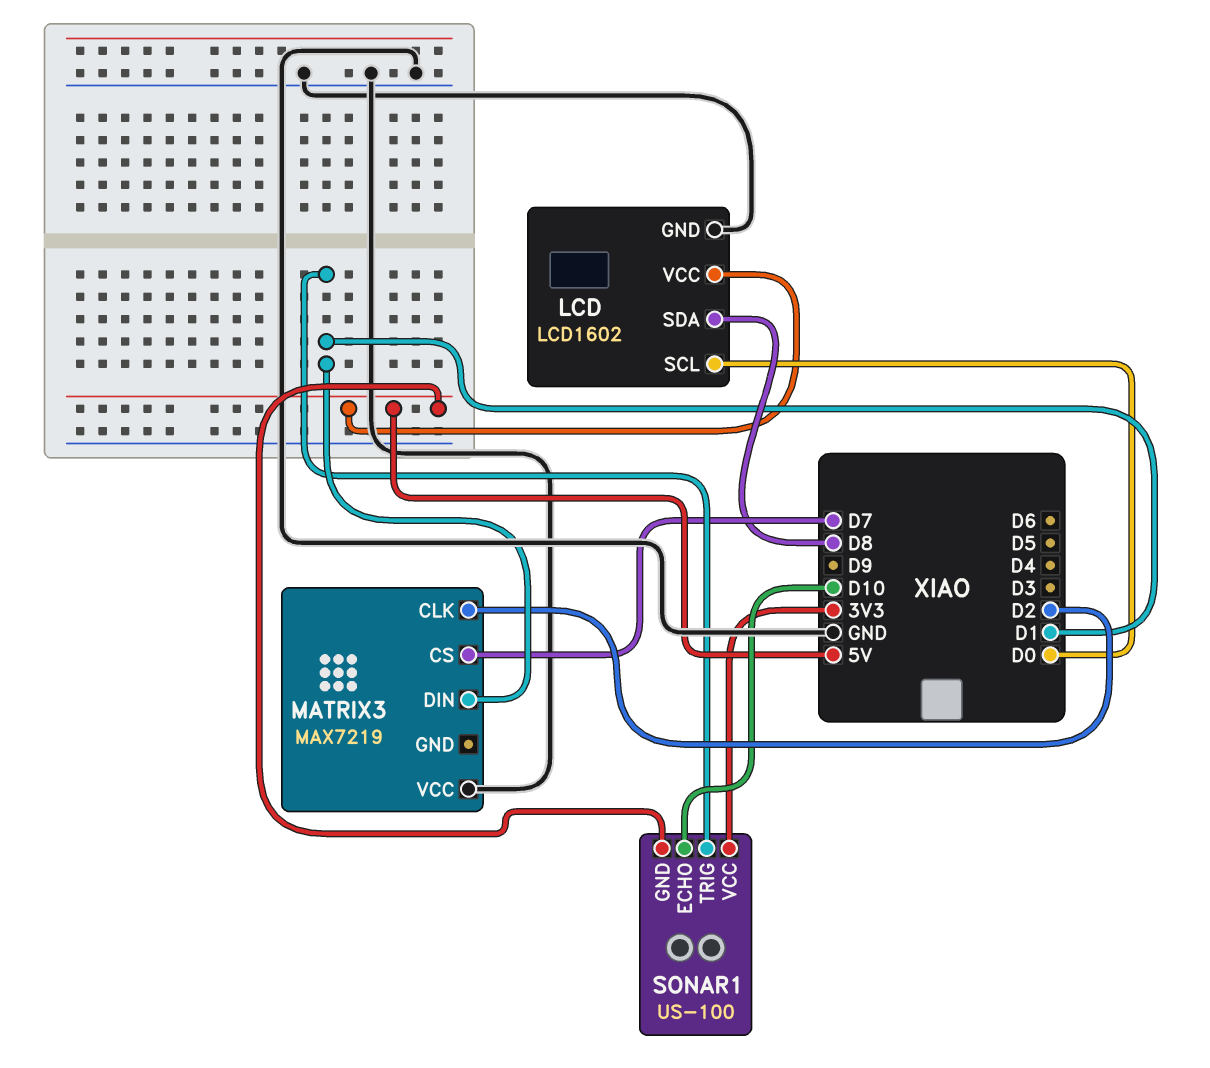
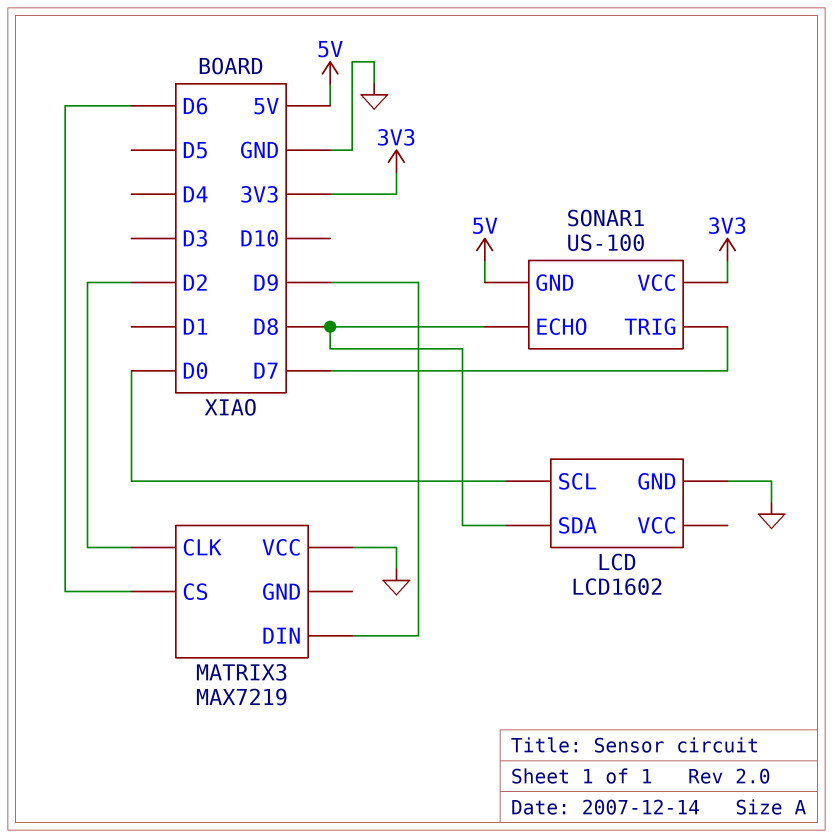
LCD pin VCC: 5V -> none
MATRIX3 pin CS: D7 -> D6
MATRIX3 pin DIN: D1 -> D9
SONAR1 pin ECHO: D10 -> D8
SONAR1 pin TRIG: D1 -> D7

